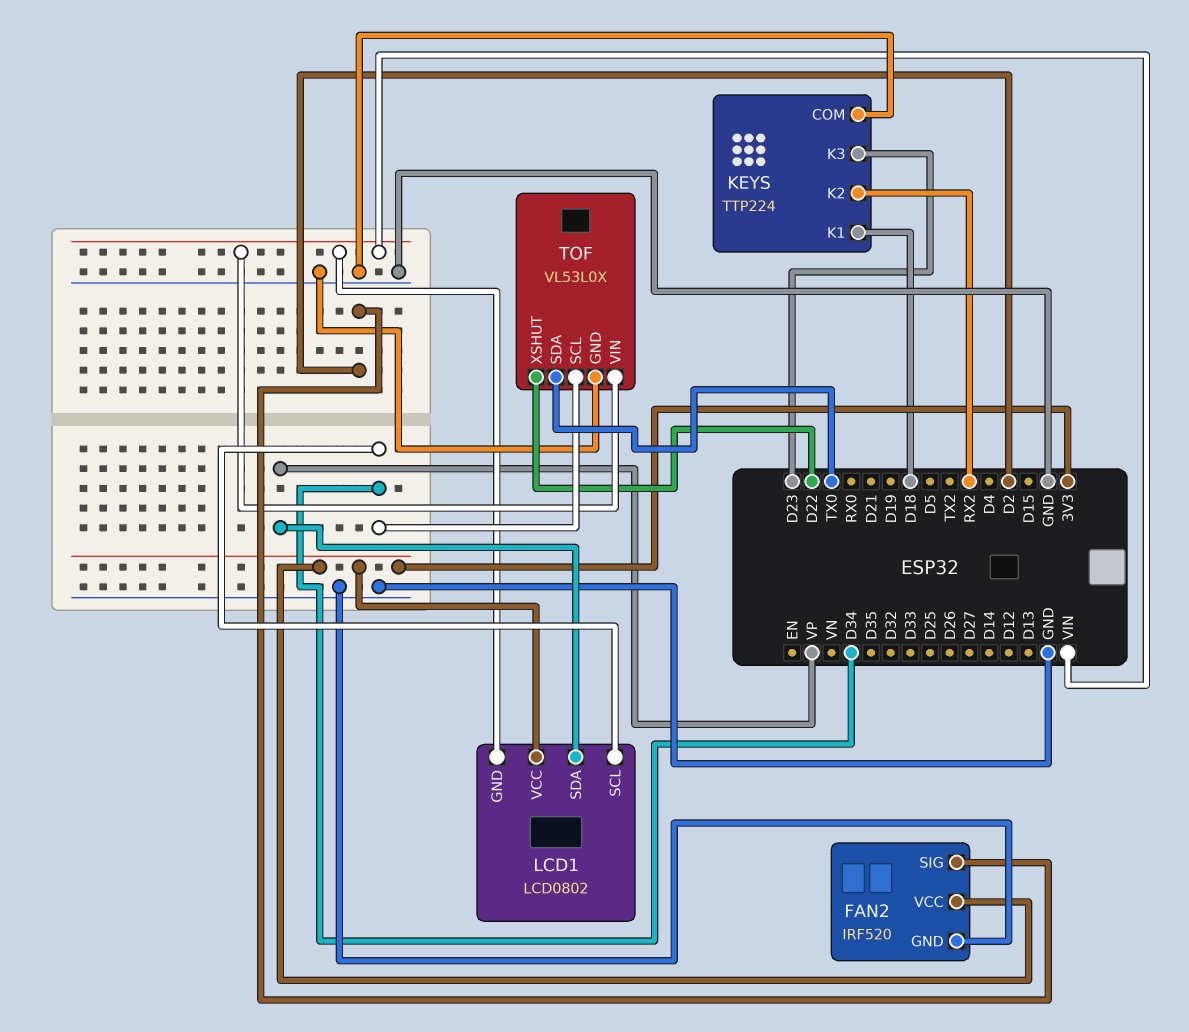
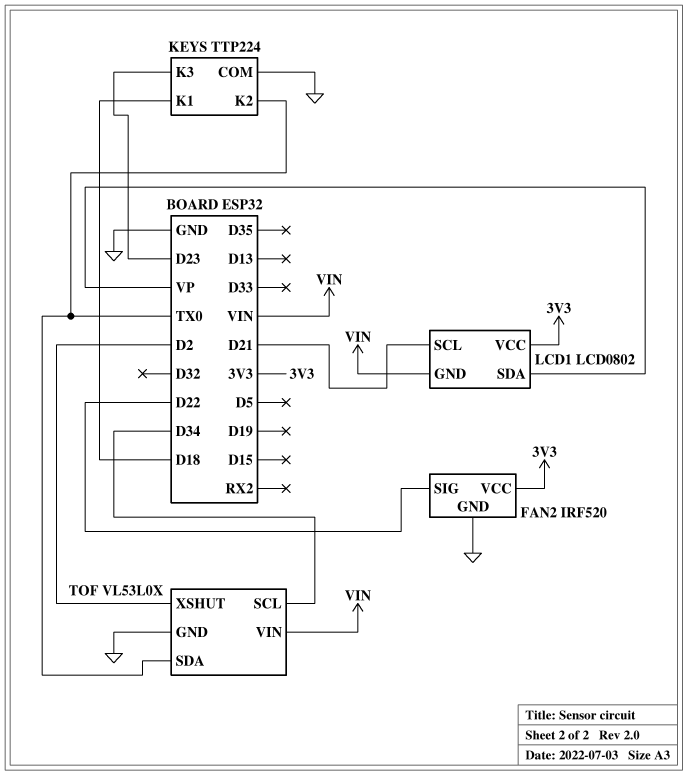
FAN2 pin SIG: D2 -> D22
KEYS pin K2: RX2 -> TX0
LCD1 pin SCL: D34 -> D21
TOF pin XSHUT: D22 -> D2

